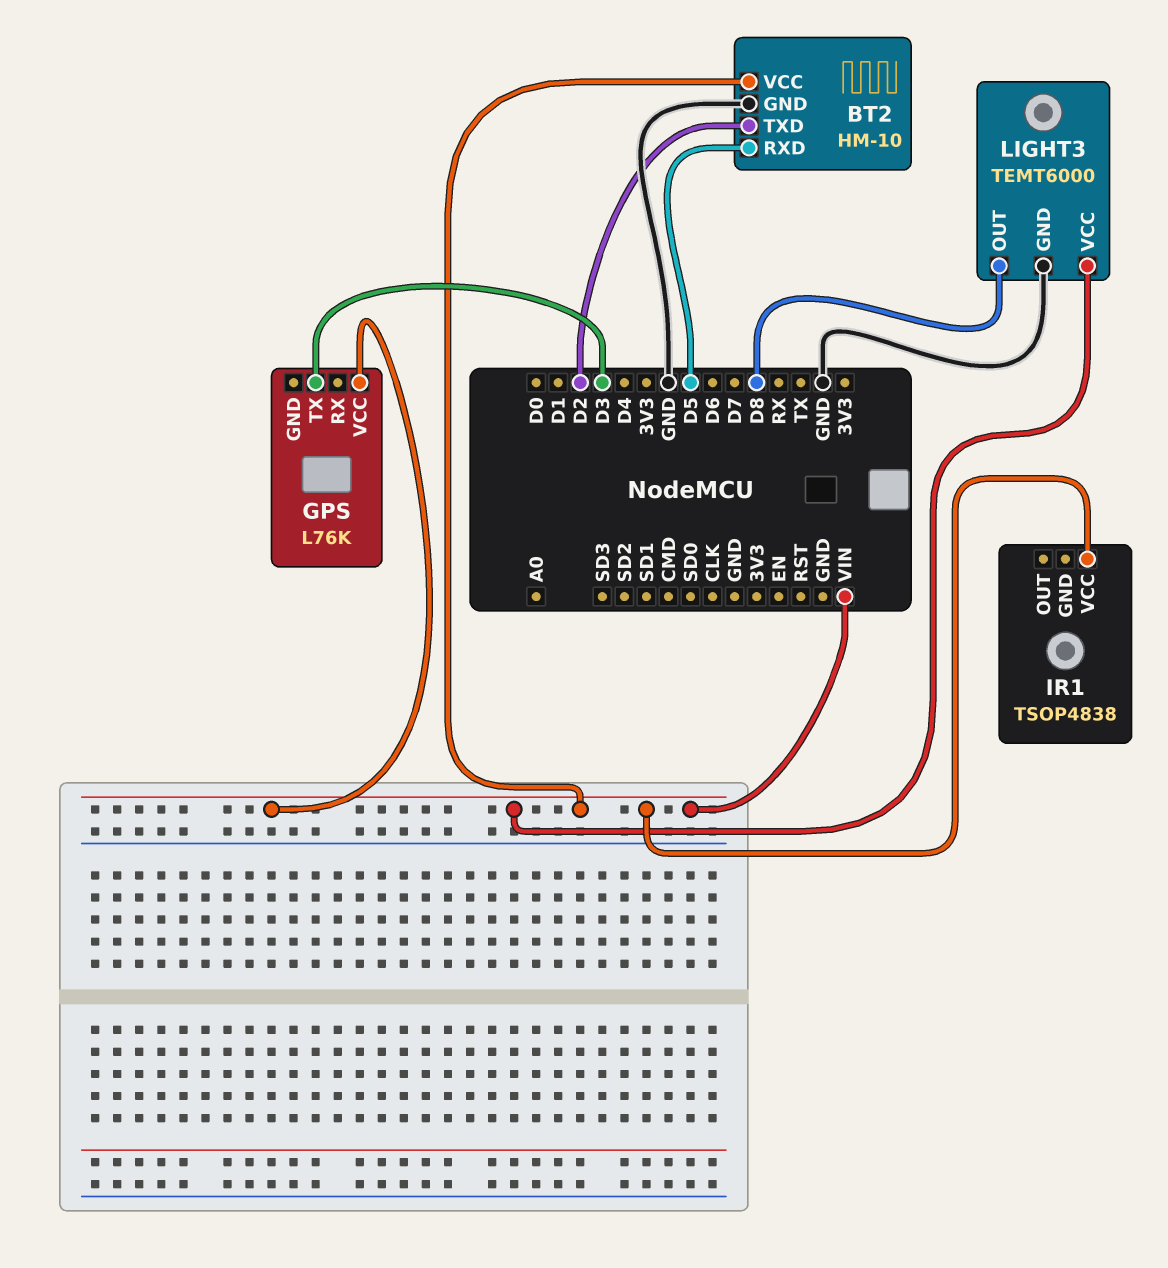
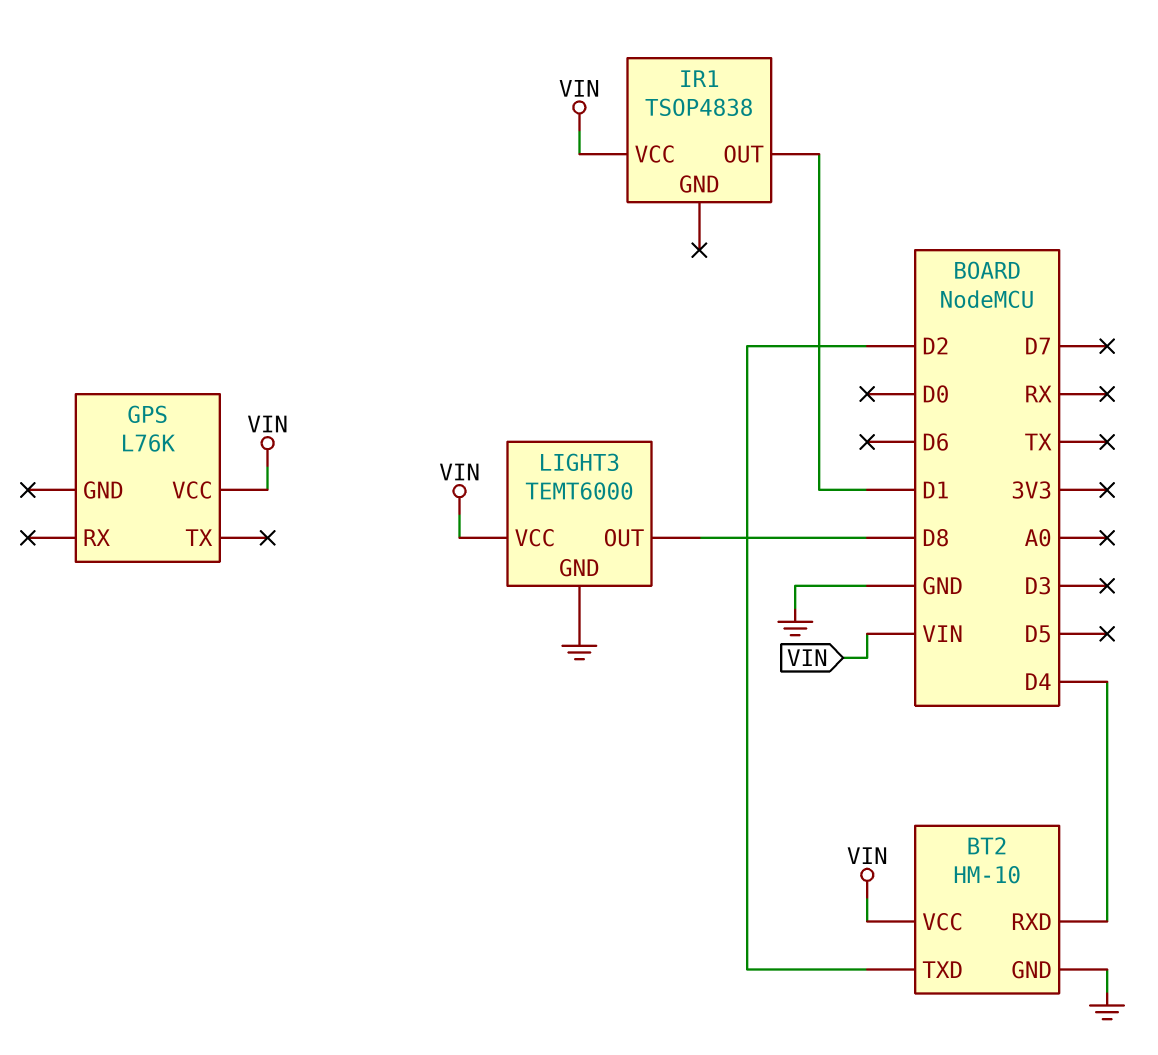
BT2 pin RXD: D5 -> D4
GPS pin TX: D3 -> none
IR1 pin OUT: none -> D1

